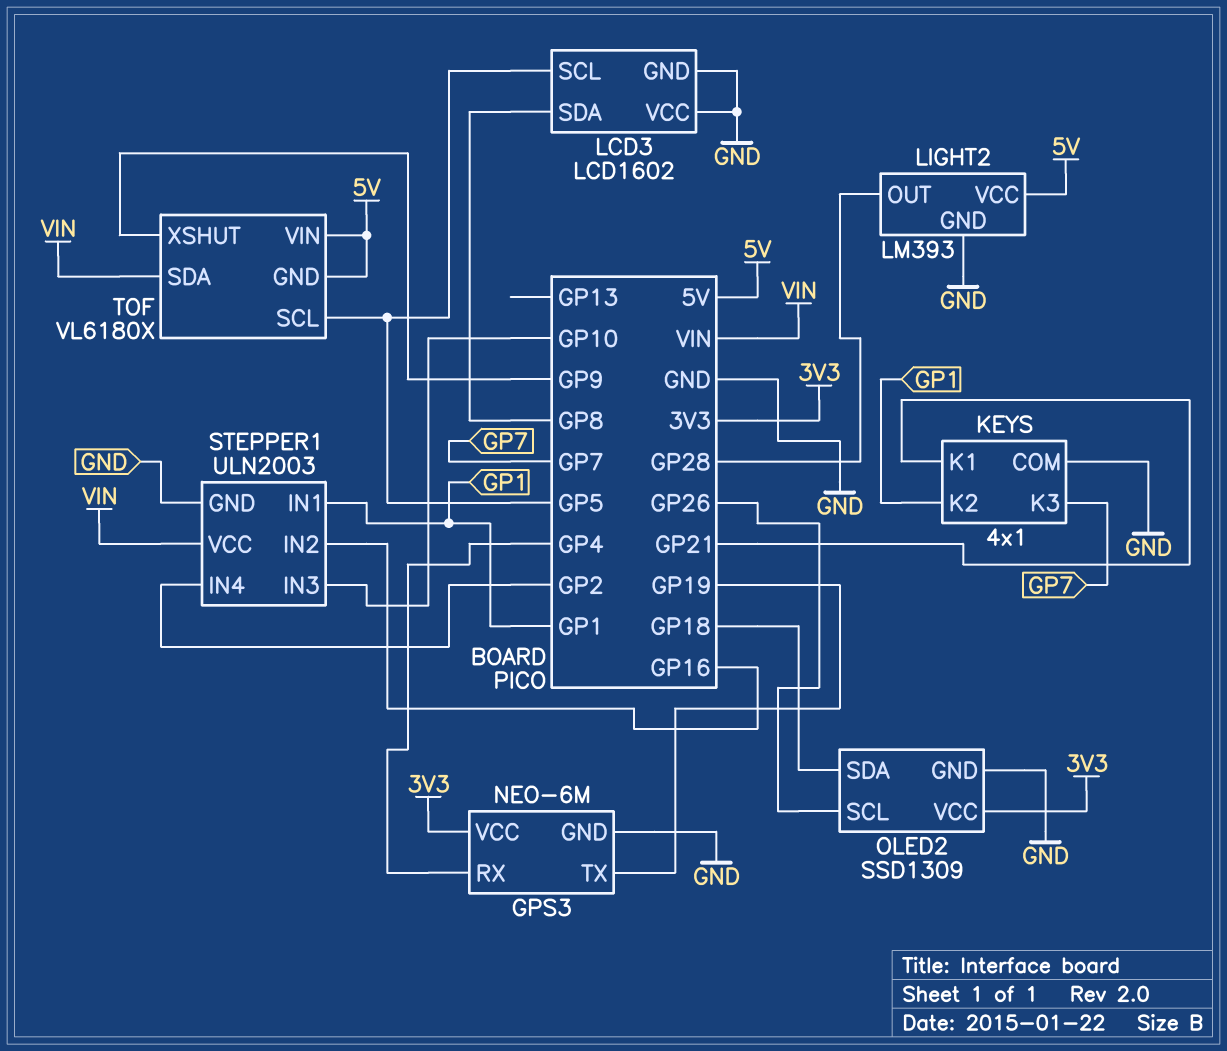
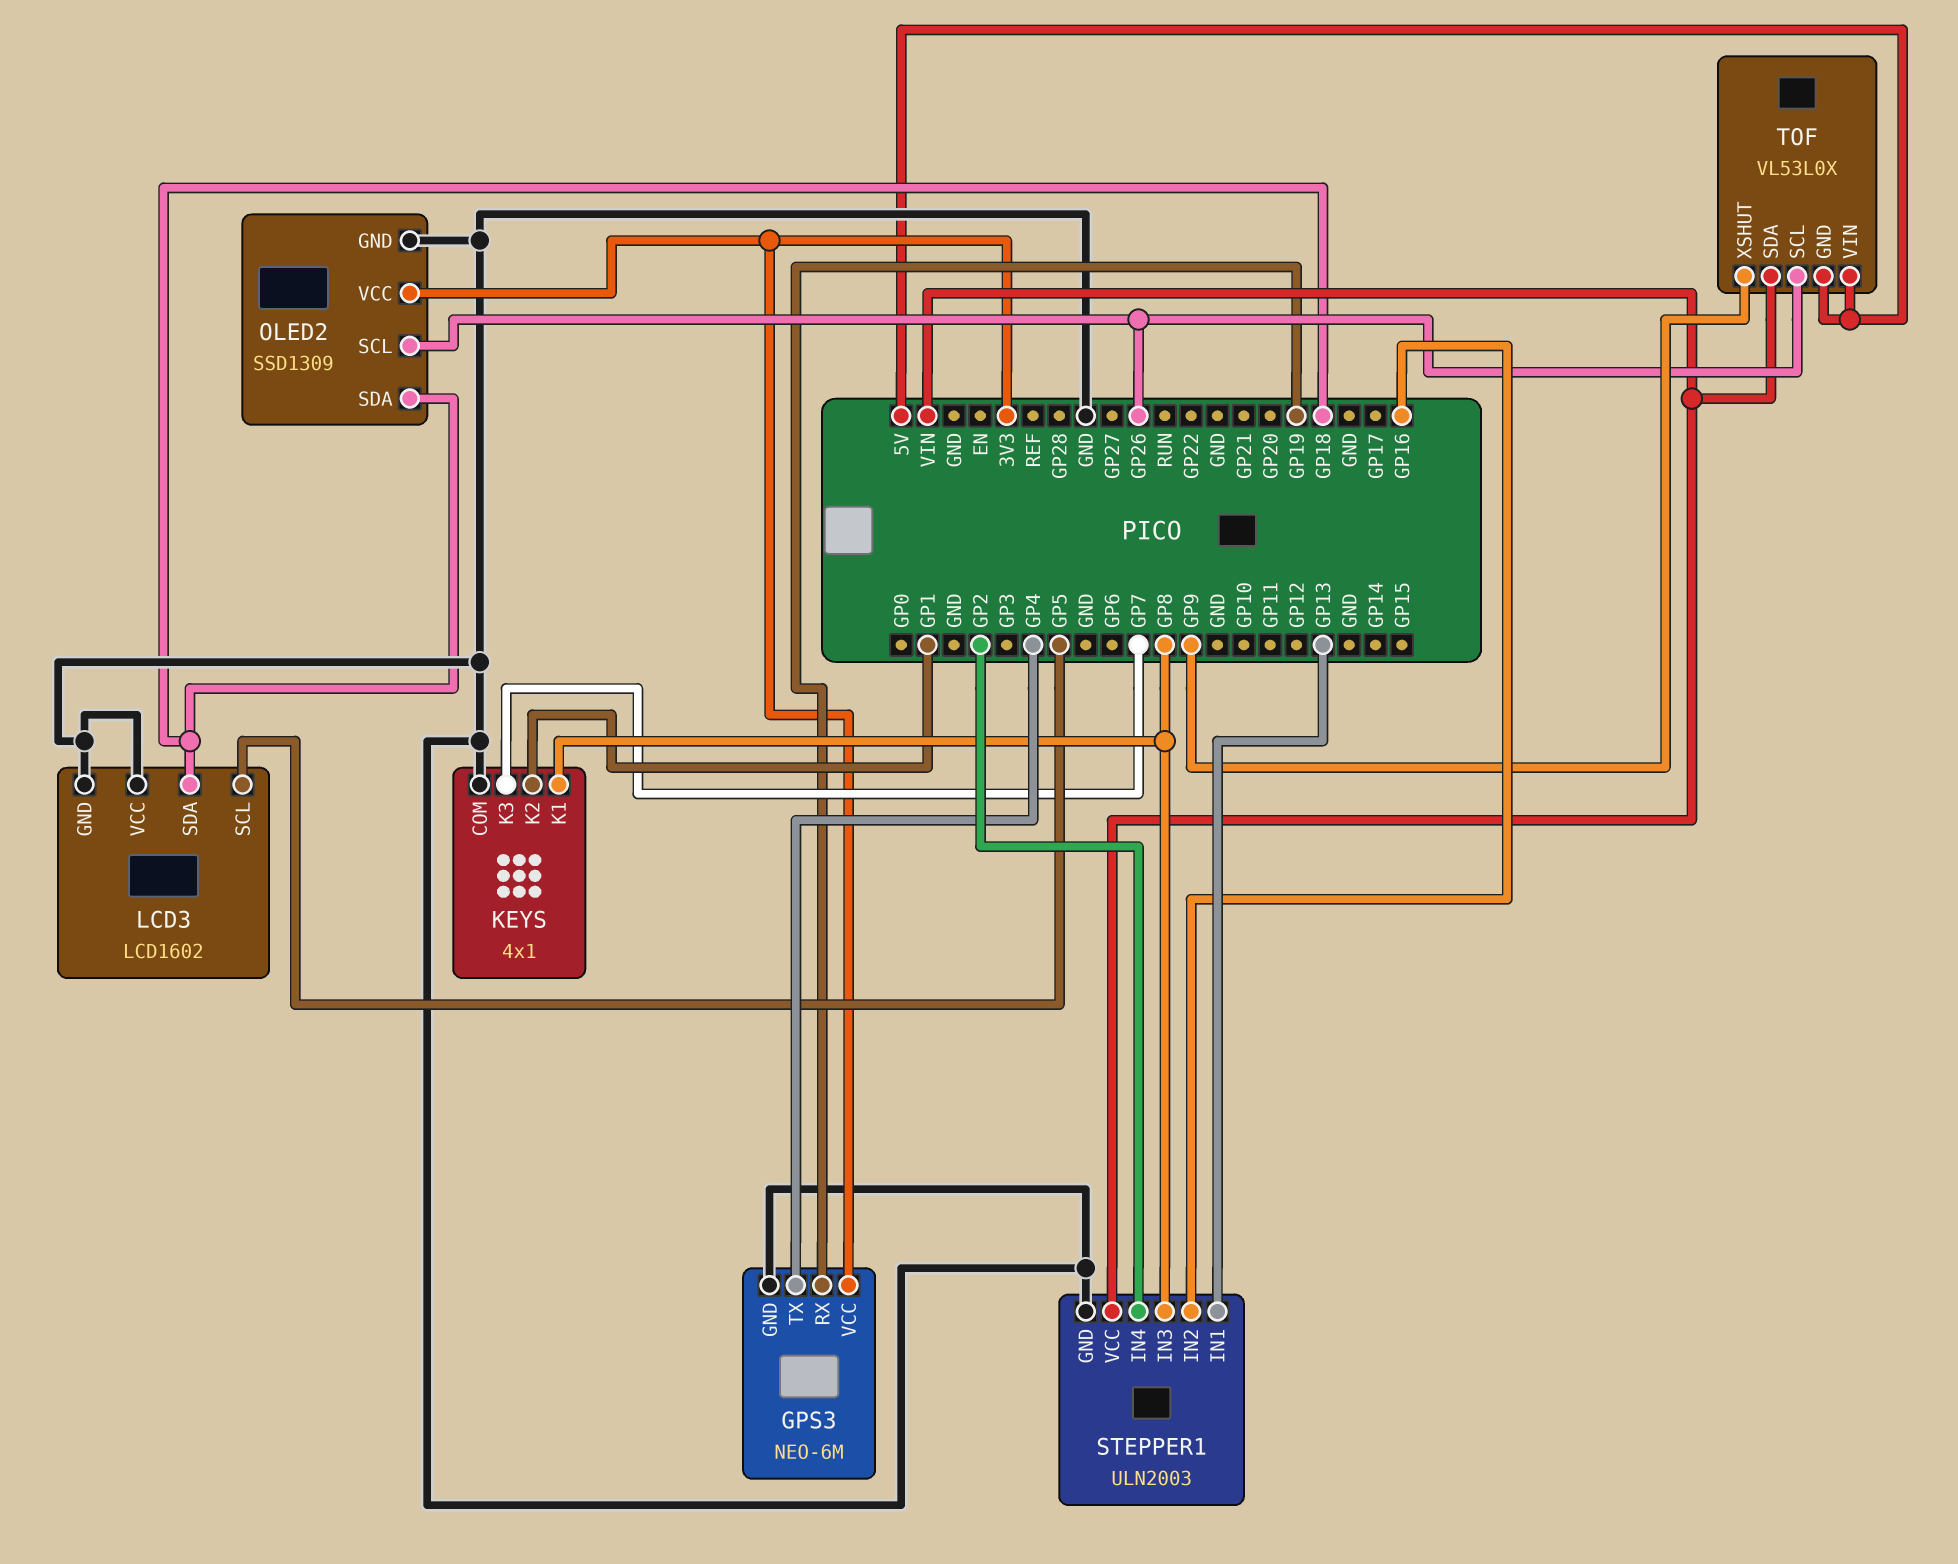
GPS3 pin RX: GP4 -> GP19
GPS3 pin TX: GP19 -> GP4
KEYS pin K1: GP21 -> GP8
LCD3 pin SDA: GP8 -> GP18
LIGHT2: LM393 -> none
LIGHT2 pin GND: GND -> none
LIGHT2 pin OUT: GP28 -> none
LIGHT2 pin VCC: 5V -> none
STEPPER1 pin IN1: GP1 -> GP13
STEPPER1 pin IN3: GP10 -> GP8
TOF: VL6180X -> VL53L0X
TOF pin SCL: GP5 -> GP26

